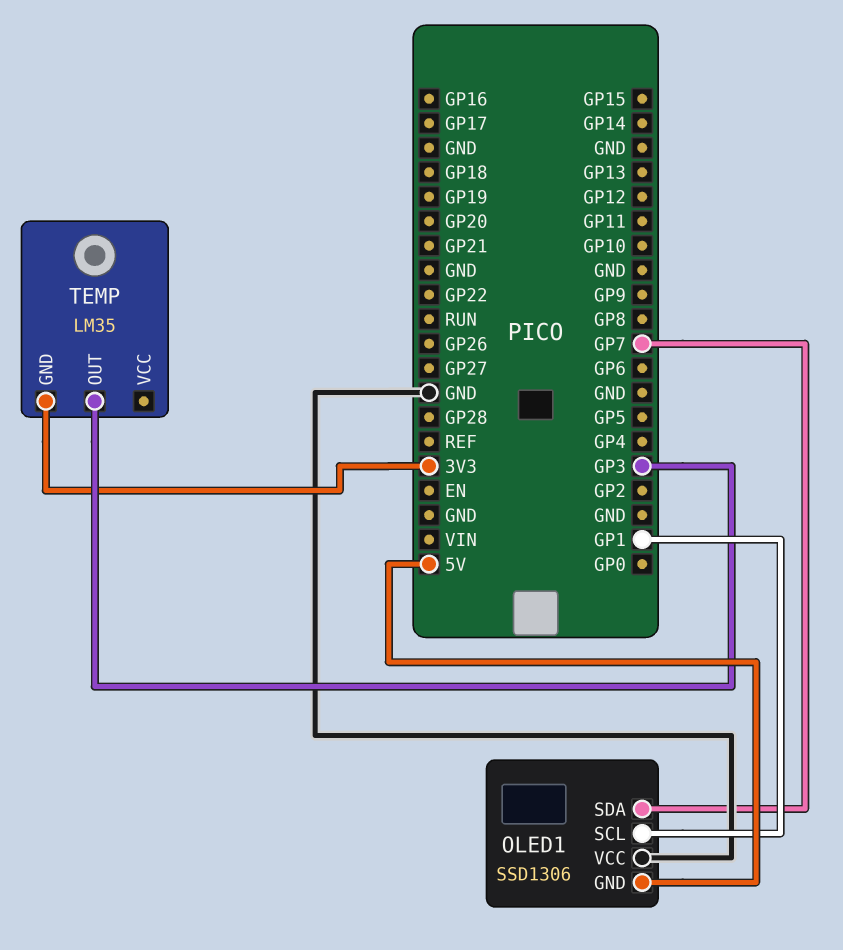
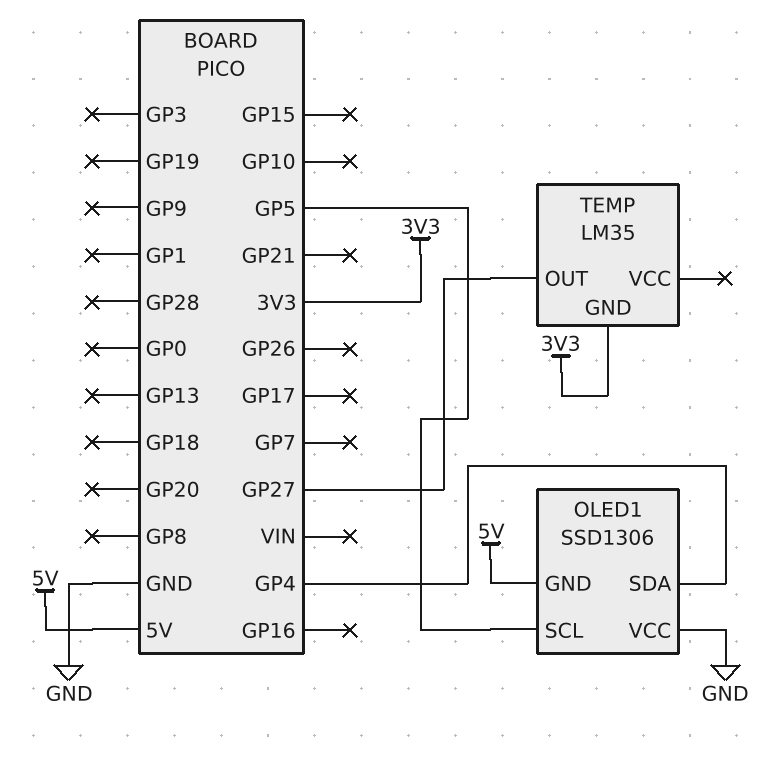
OLED1 pin SCL: GP1 -> GP5
OLED1 pin SDA: GP7 -> GP4
TEMP pin OUT: GP3 -> GP27

